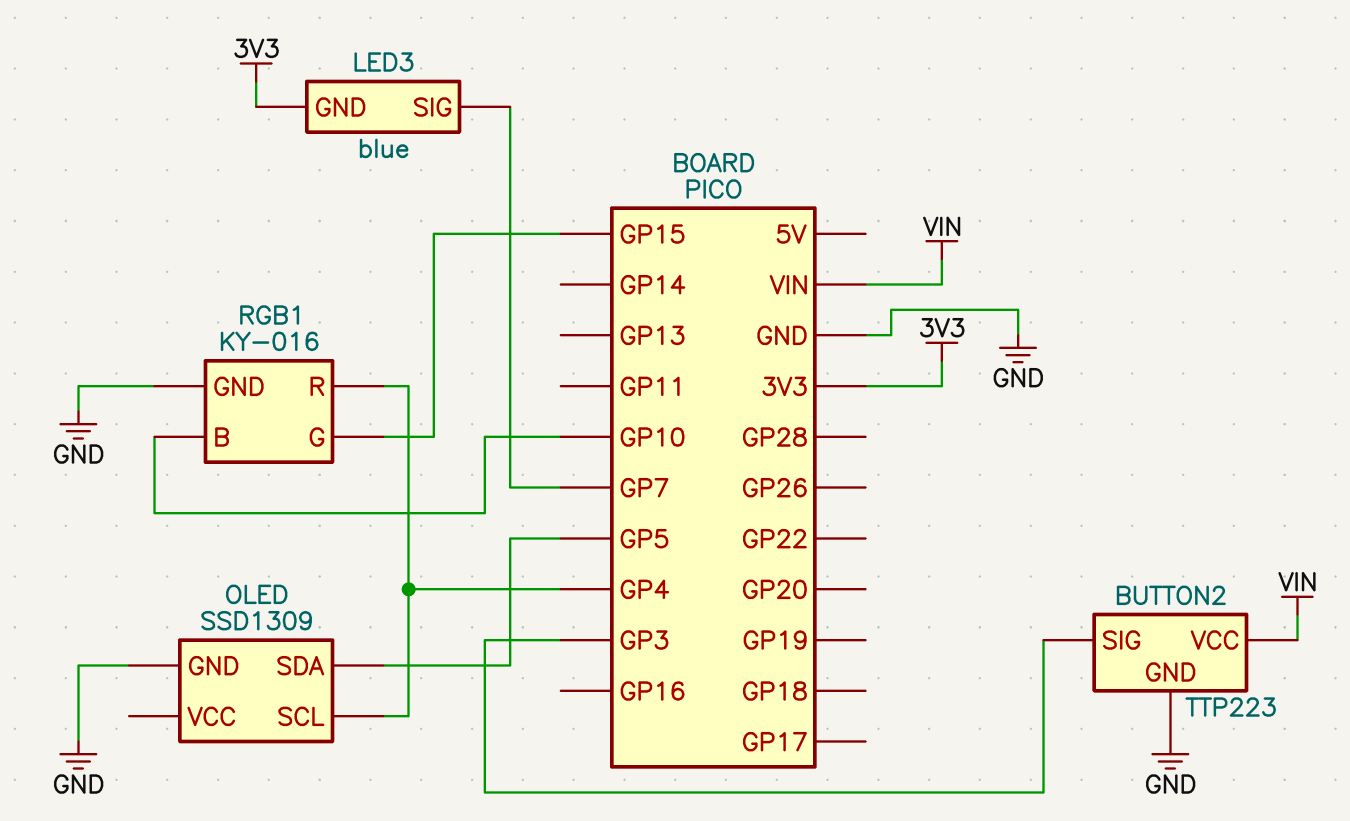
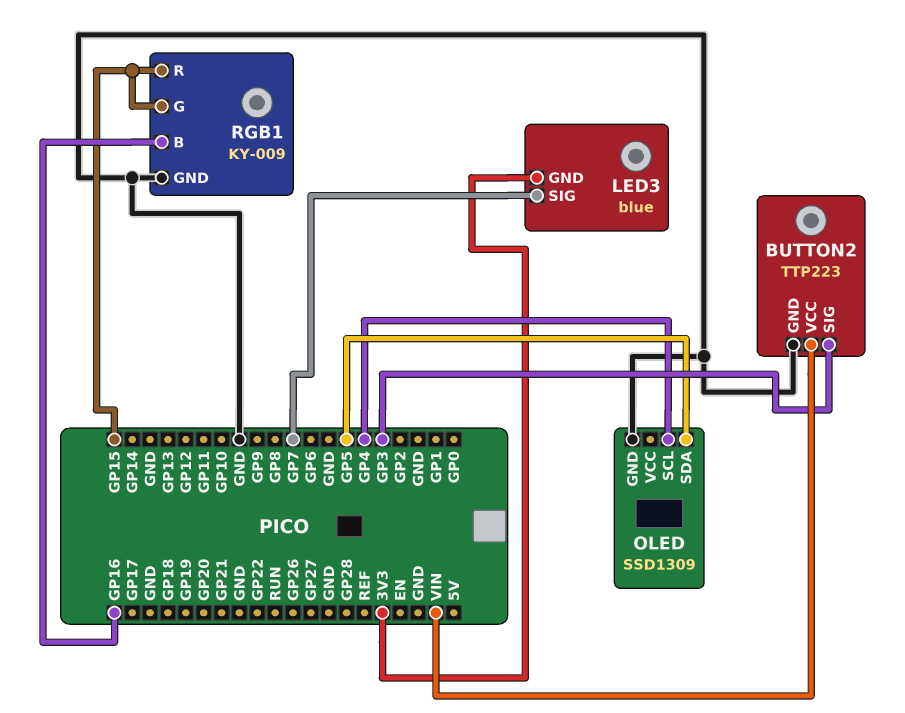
RGB1: KY-016 -> KY-009
RGB1 pin B: GP10 -> GP16
RGB1 pin R: GP4 -> GP15

